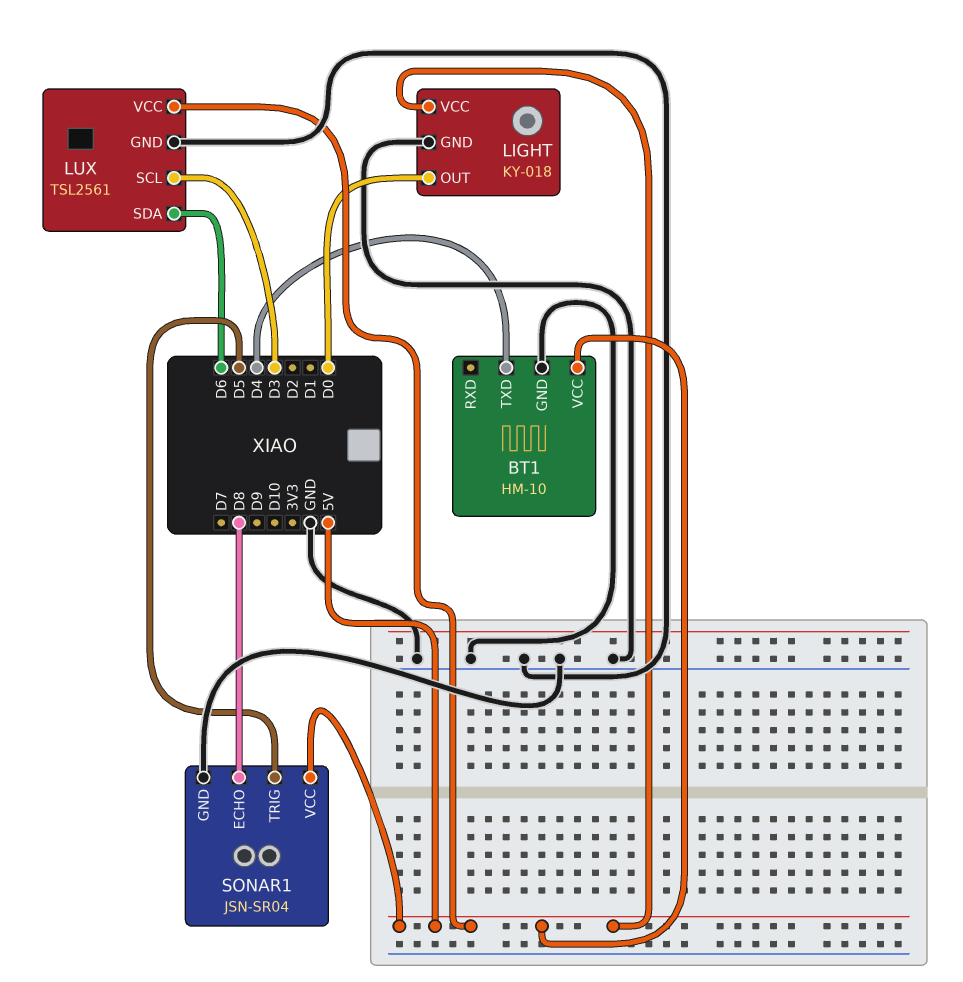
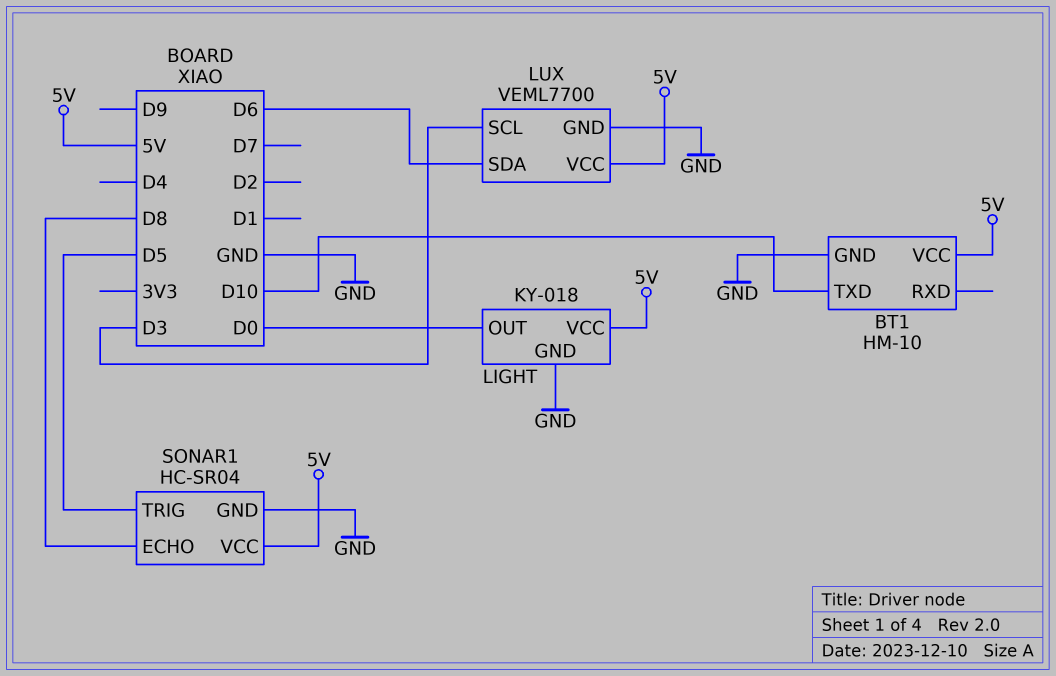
BT1 pin TXD: D4 -> D10
LUX: TSL2561 -> VEML7700
SONAR1: JSN-SR04 -> HC-SR04

